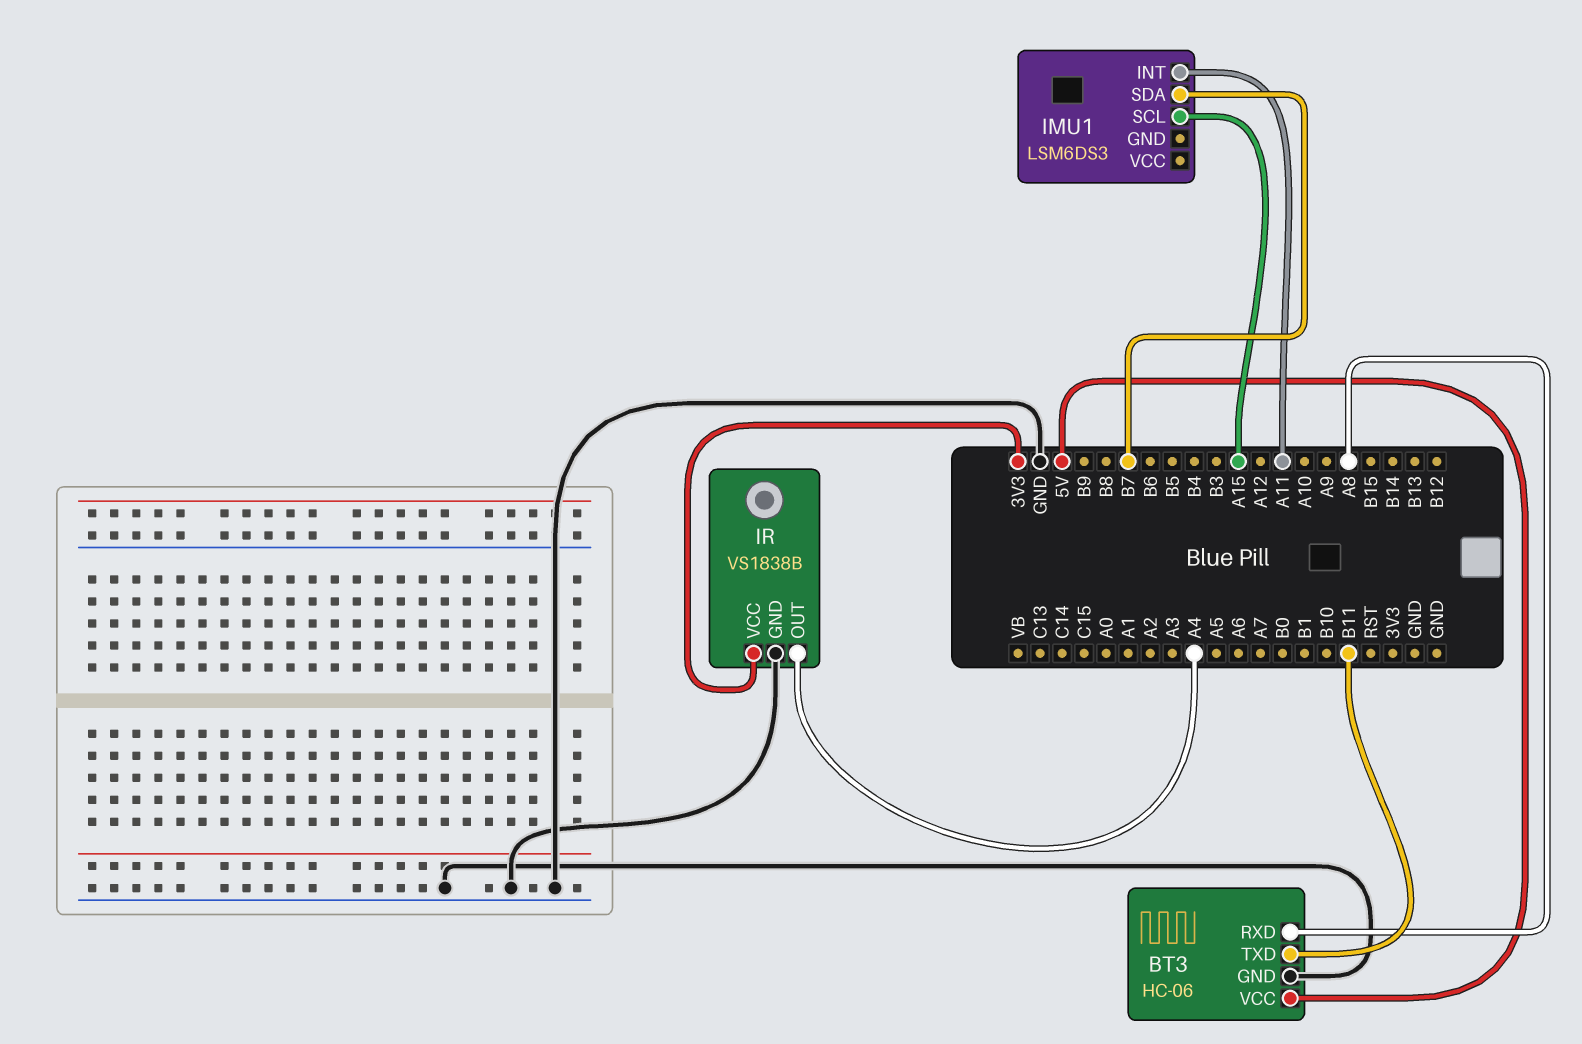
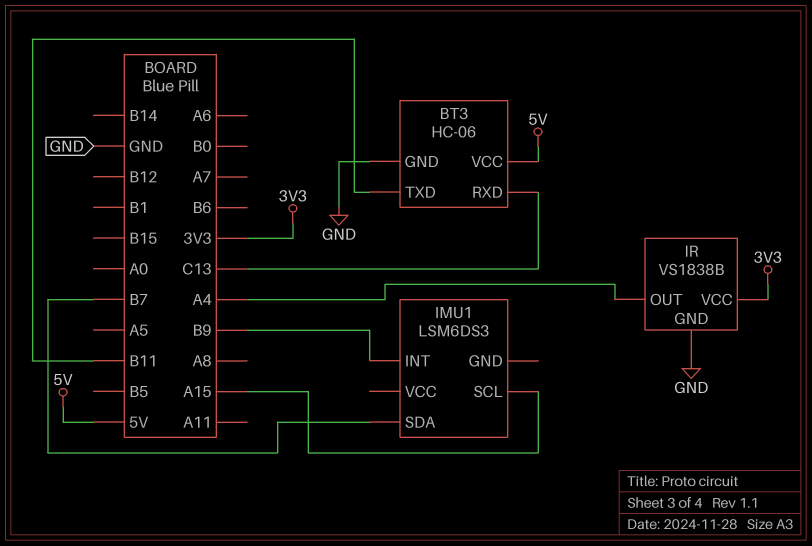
BT3 pin RXD: A8 -> C13
IMU1 pin INT: A11 -> B9

